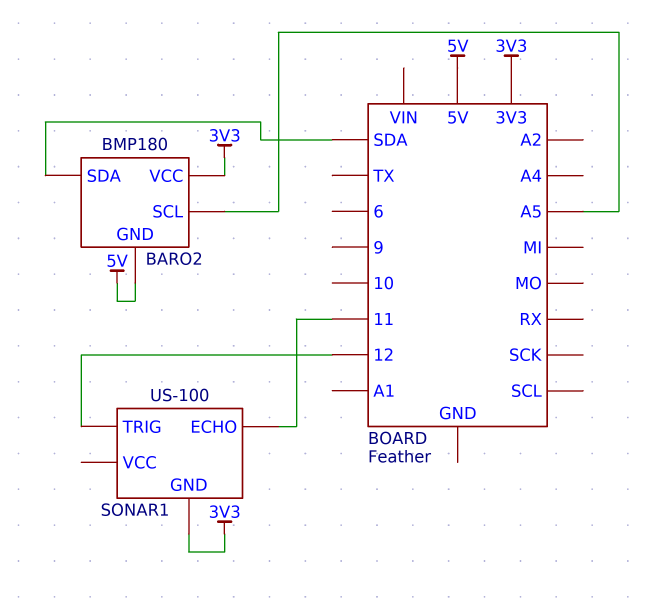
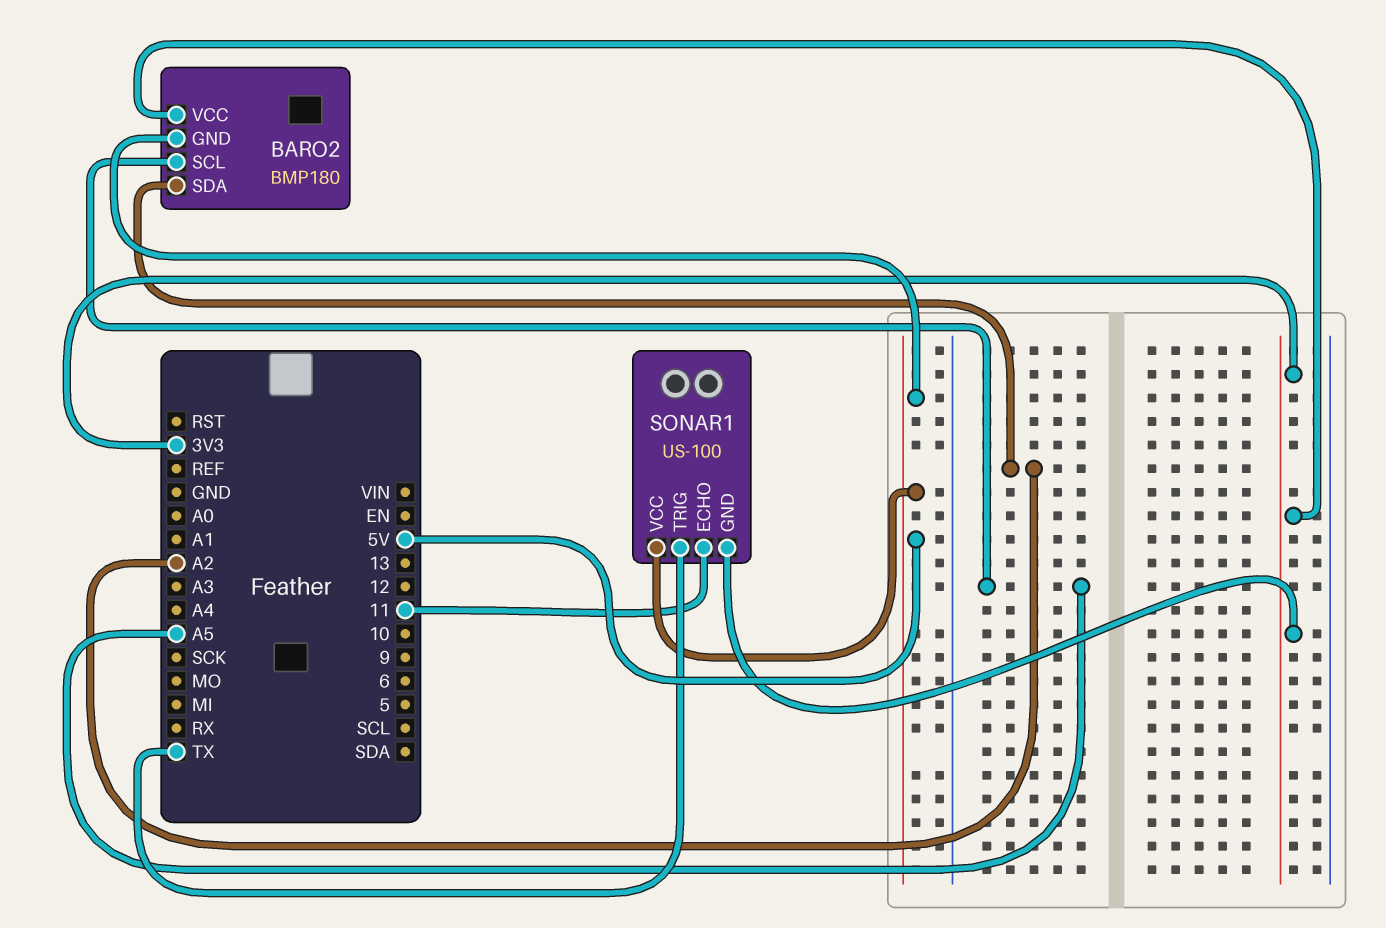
BARO2 pin SDA: SDA -> A2
SONAR1 pin TRIG: 12 -> TX
SONAR1 pin VCC: none -> 5V

